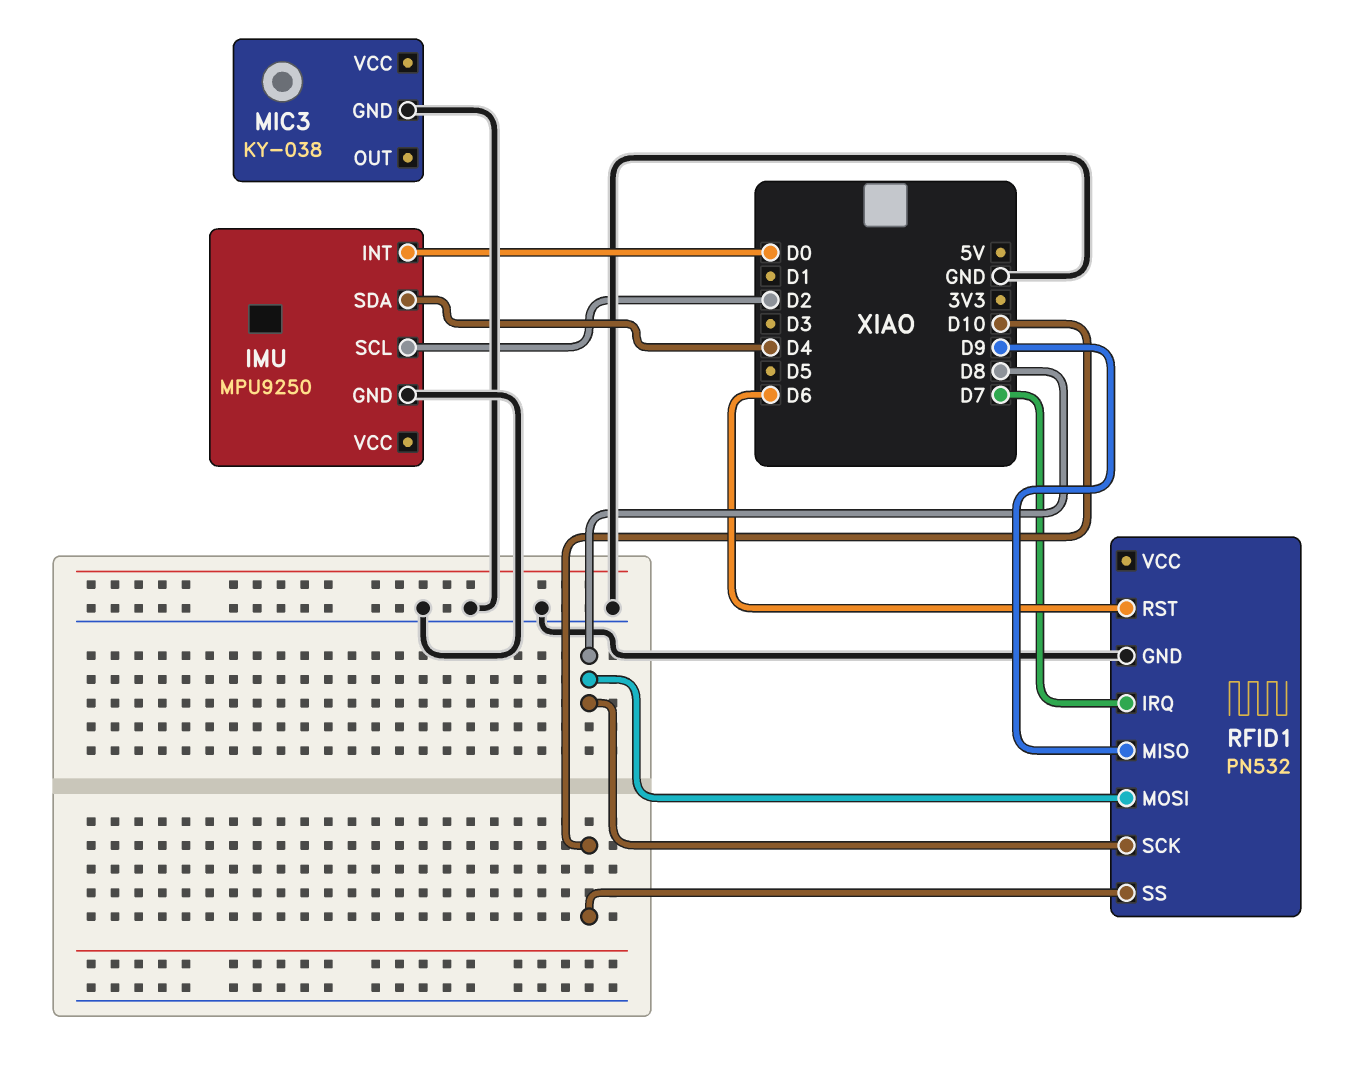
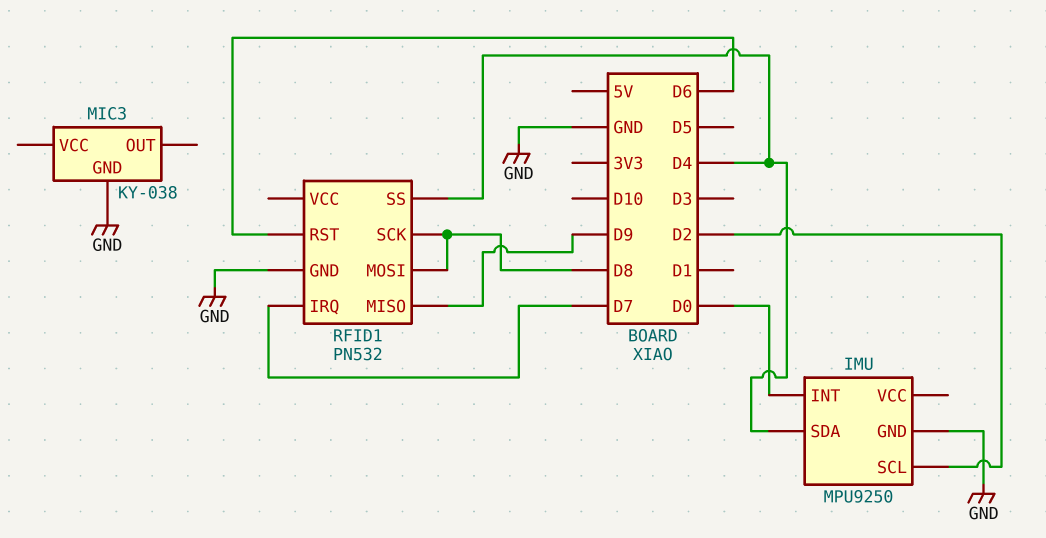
RFID1 pin SS: D10 -> D4

